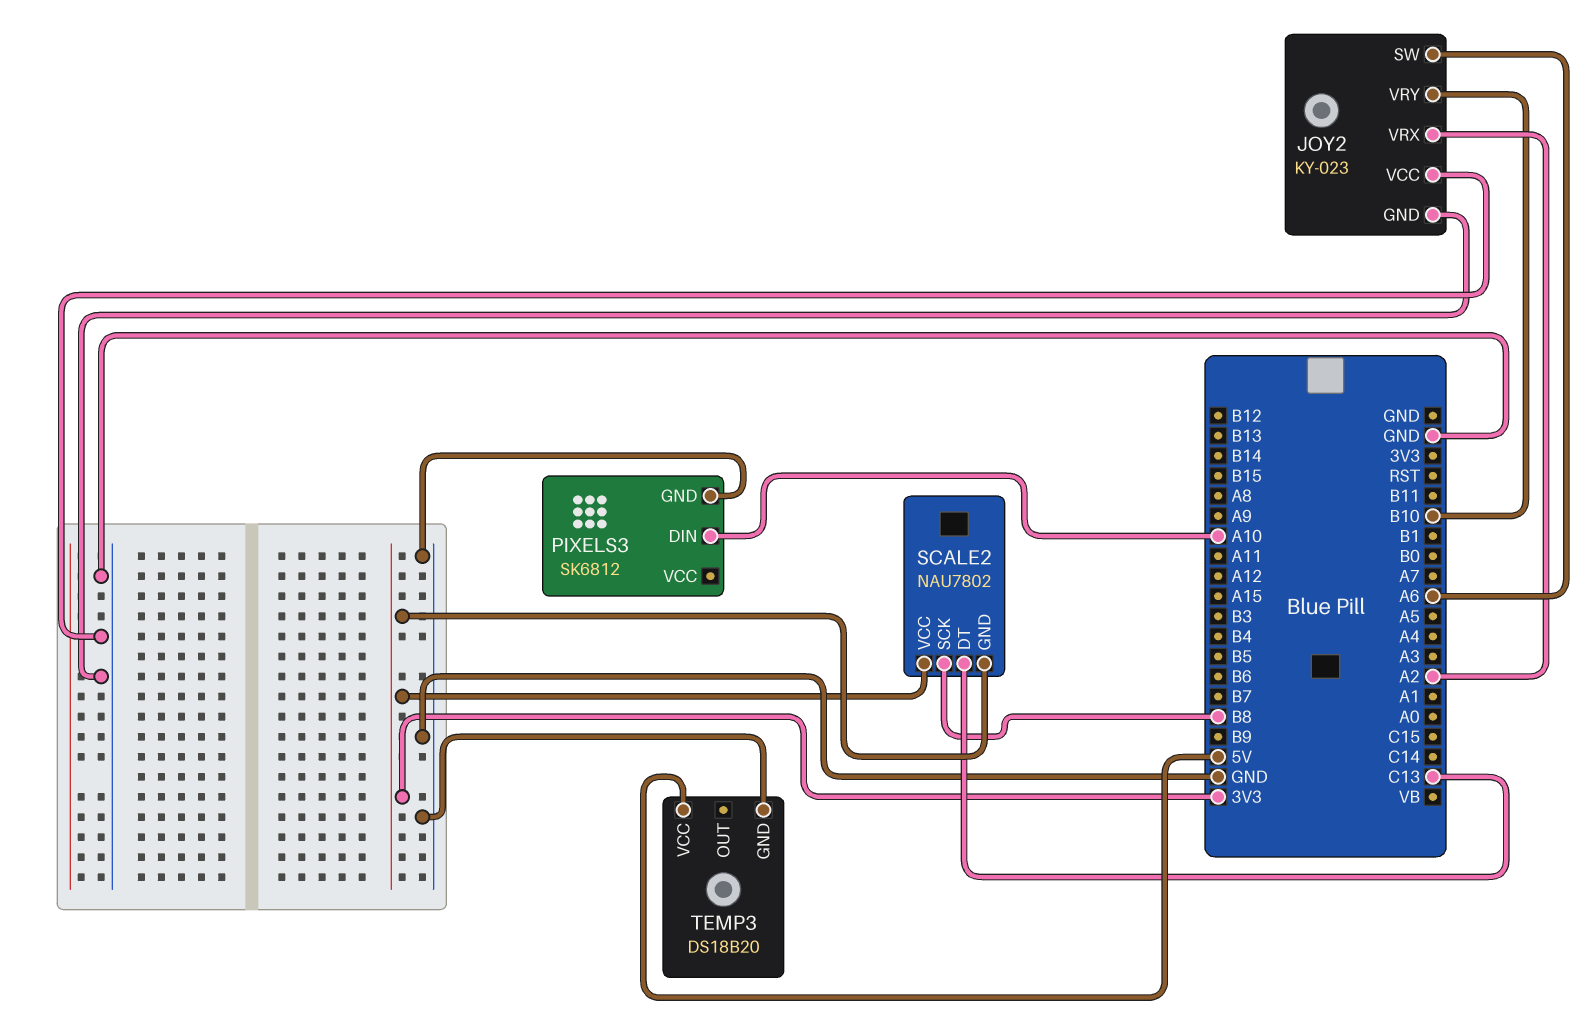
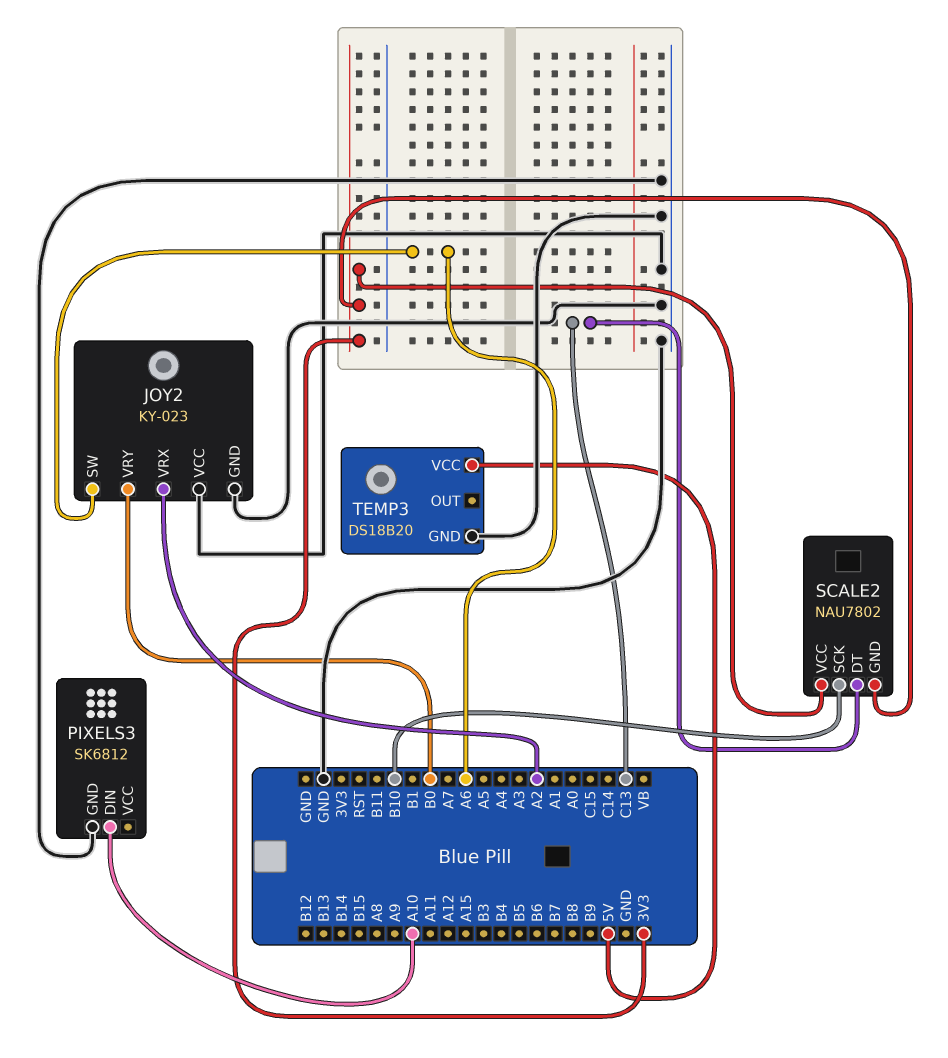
JOY2 pin VRY: B10 -> B0
SCALE2 pin SCK: B8 -> B10

